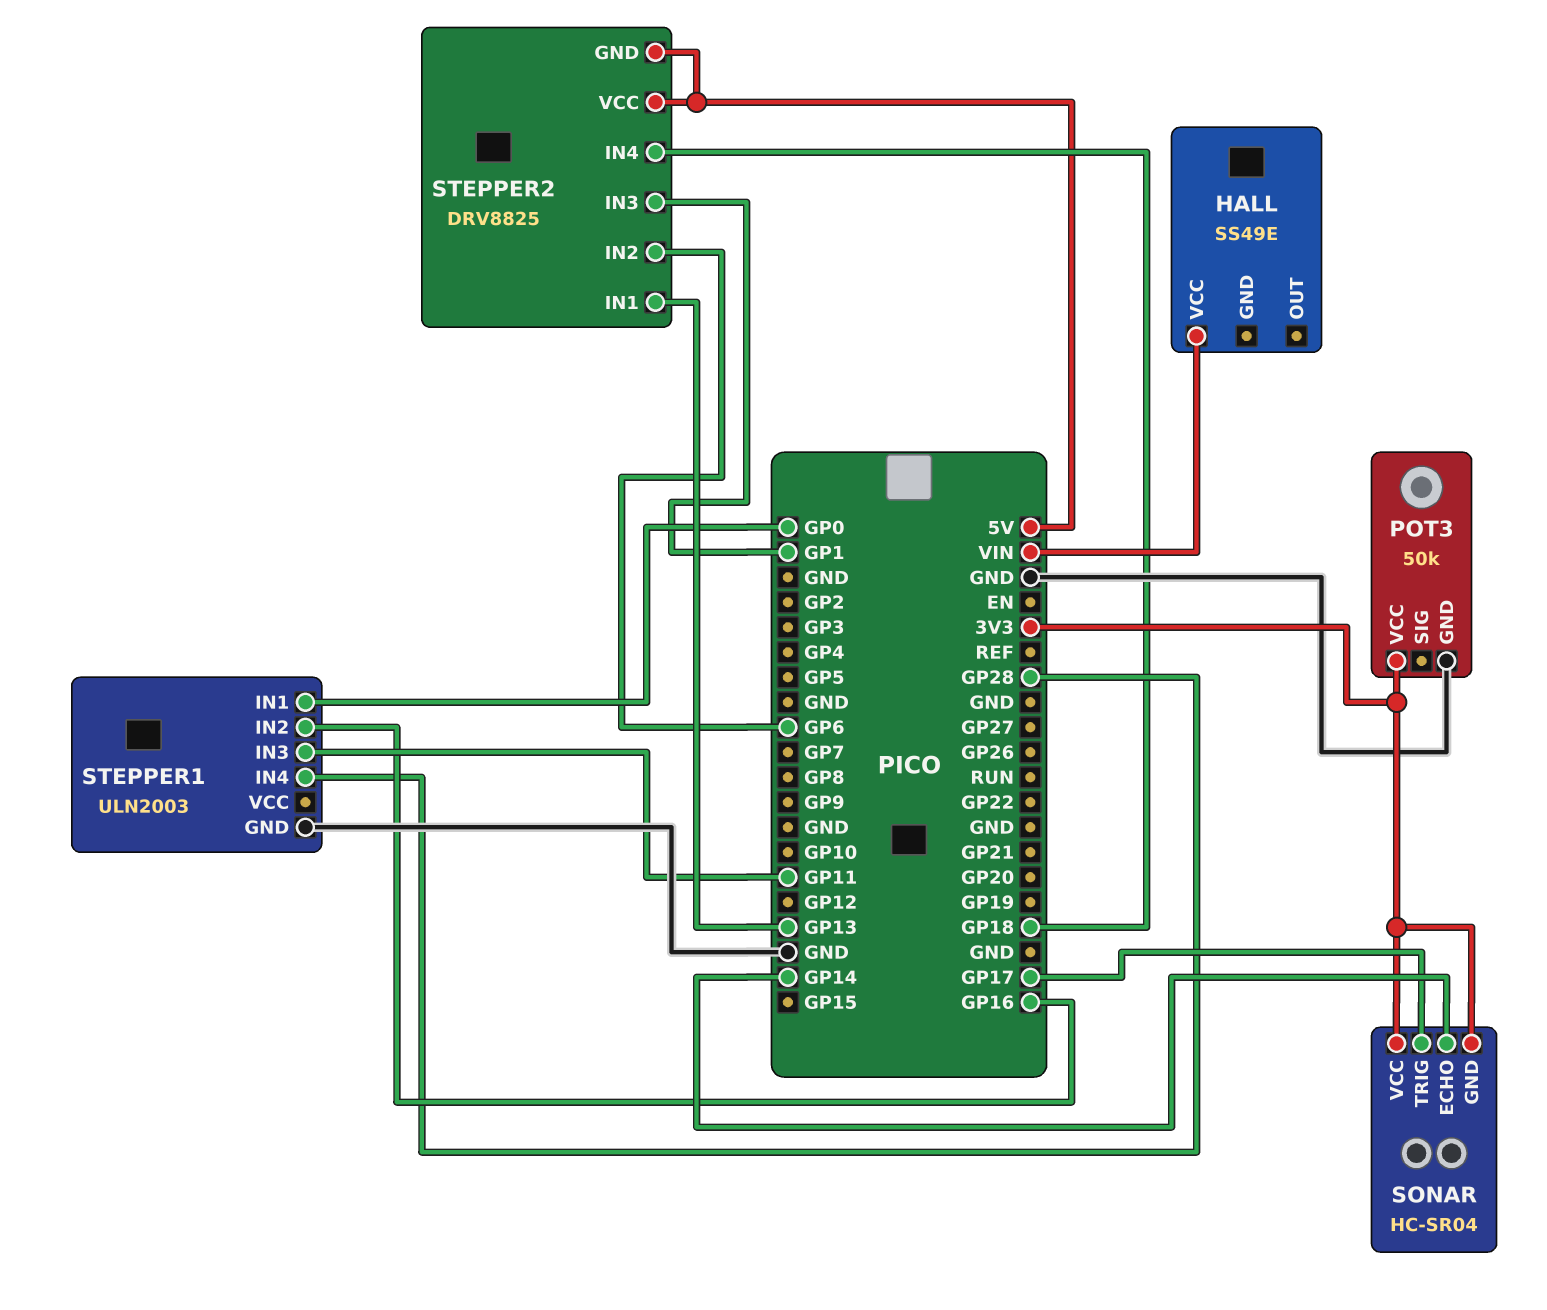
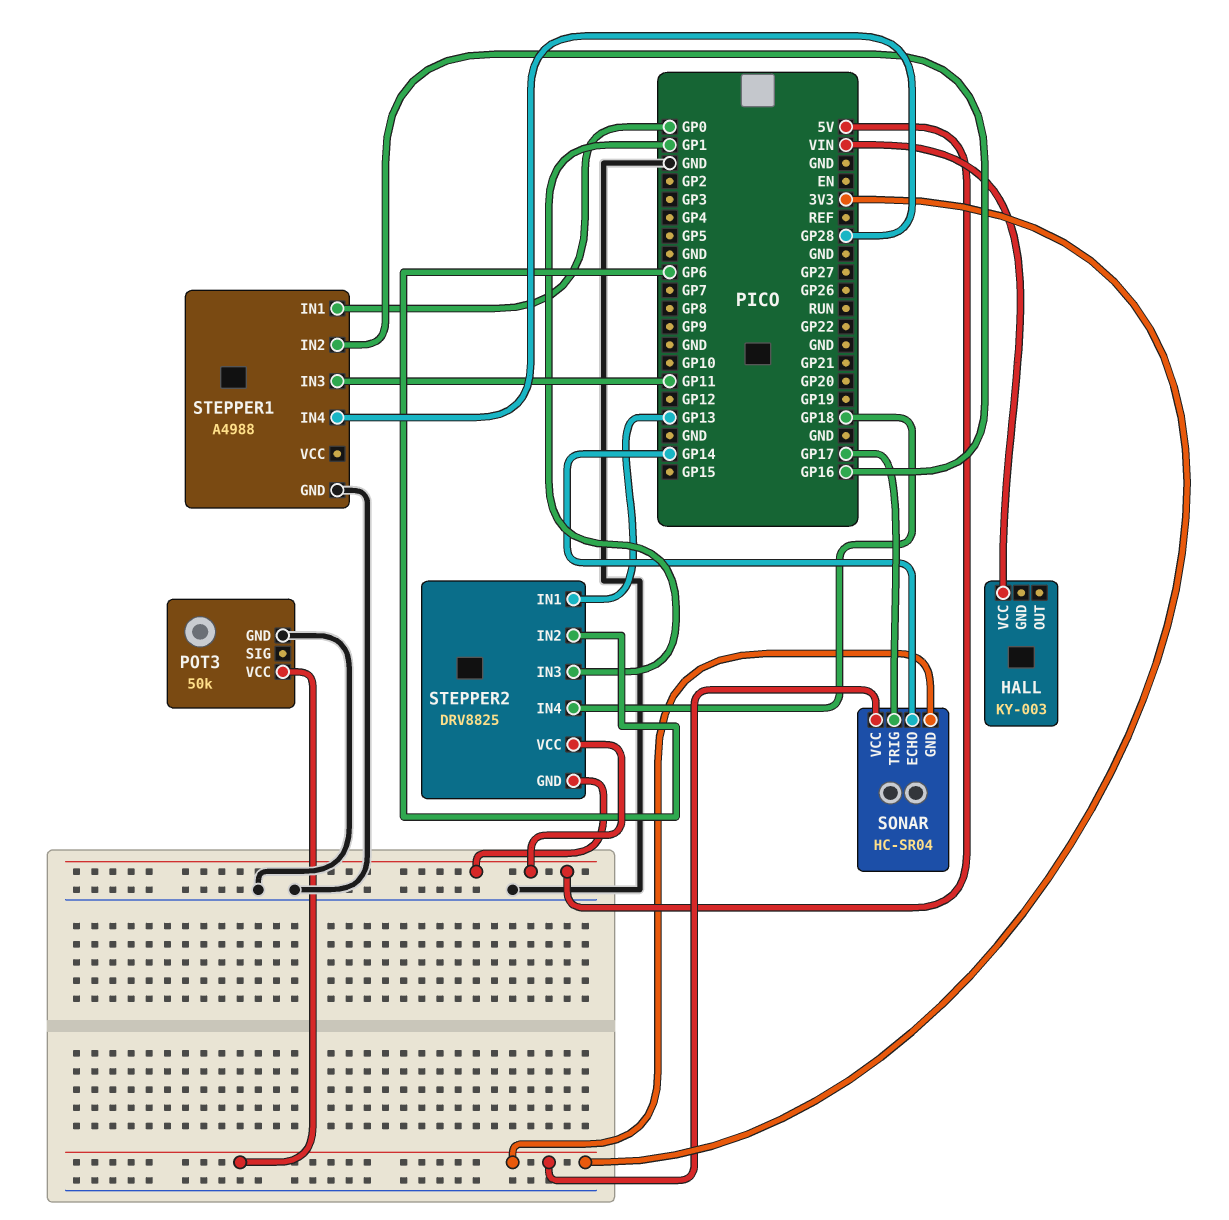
HALL: SS49E -> KY-003
STEPPER1: ULN2003 -> A4988

